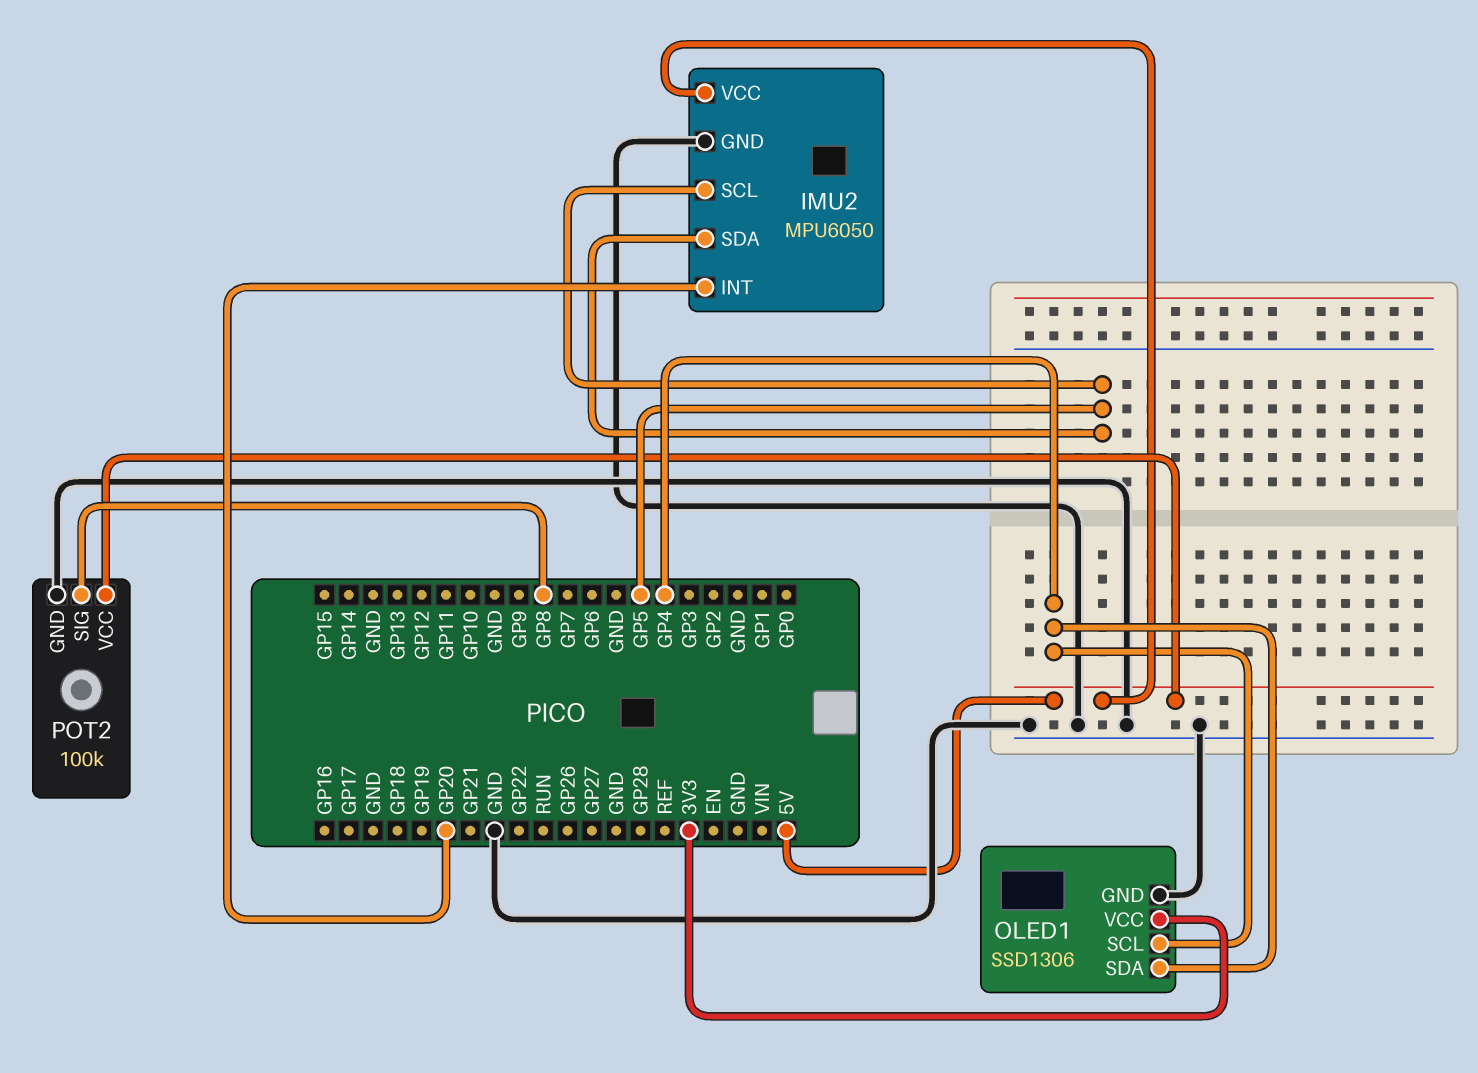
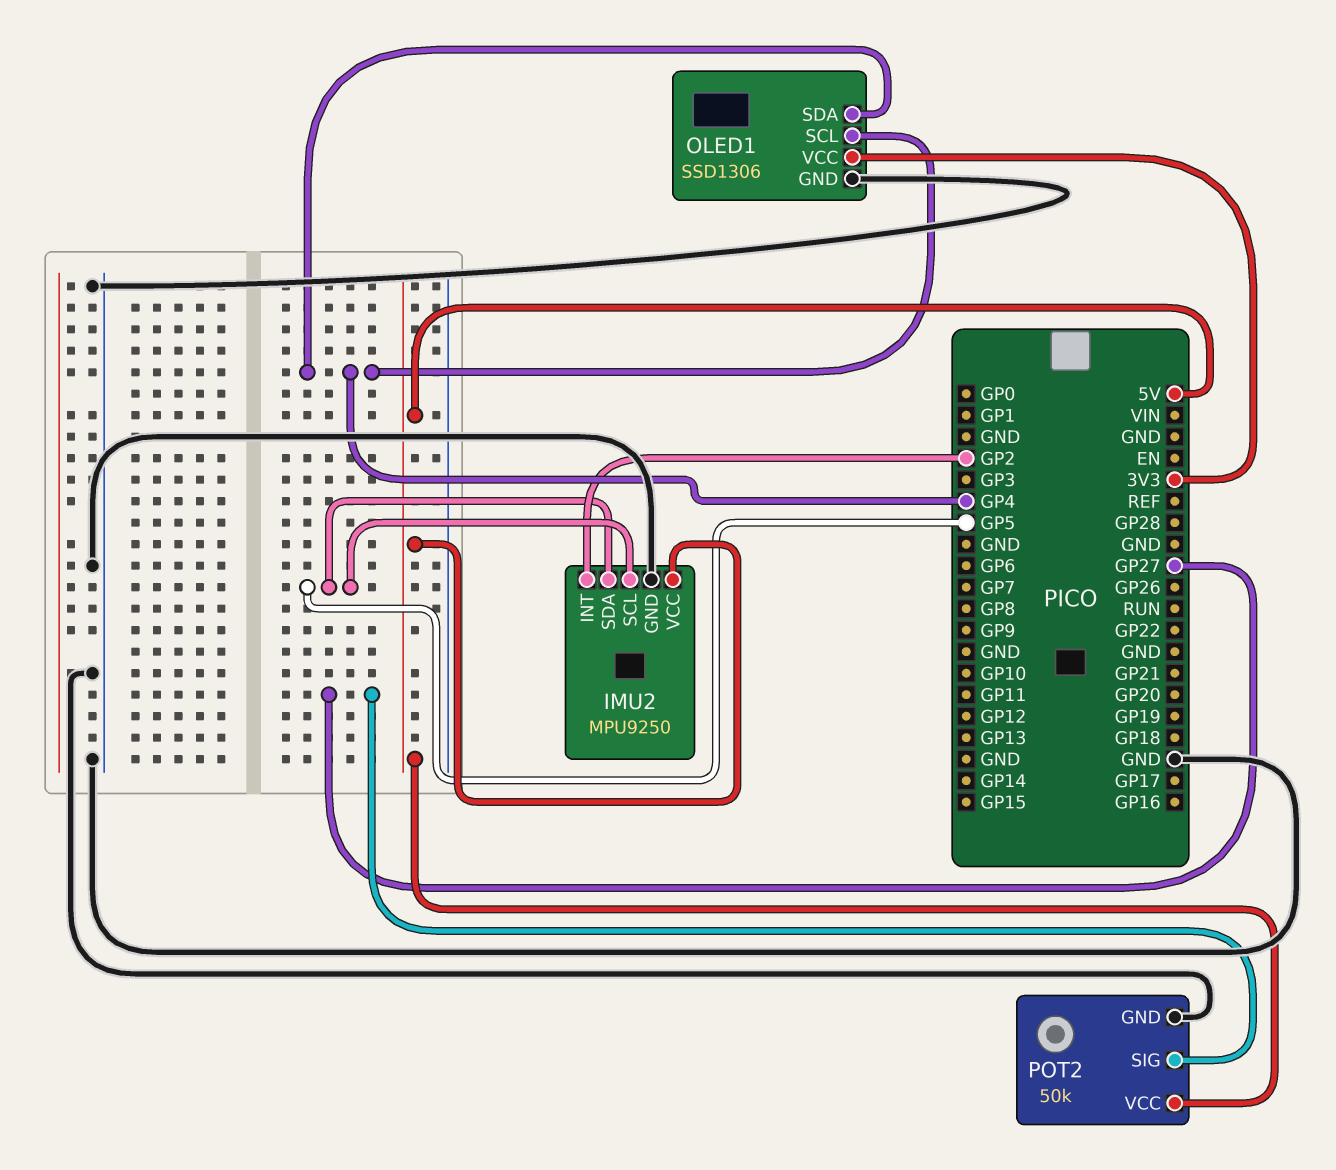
IMU2: MPU6050 -> MPU9250
IMU2 pin INT: GP20 -> GP2
POT2: 100k -> 50k
POT2 pin SIG: GP8 -> GP27

